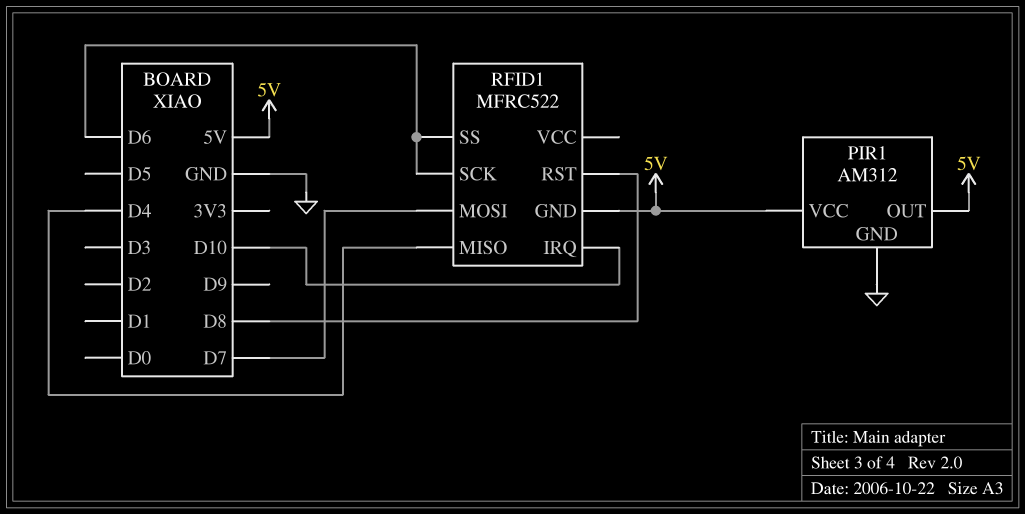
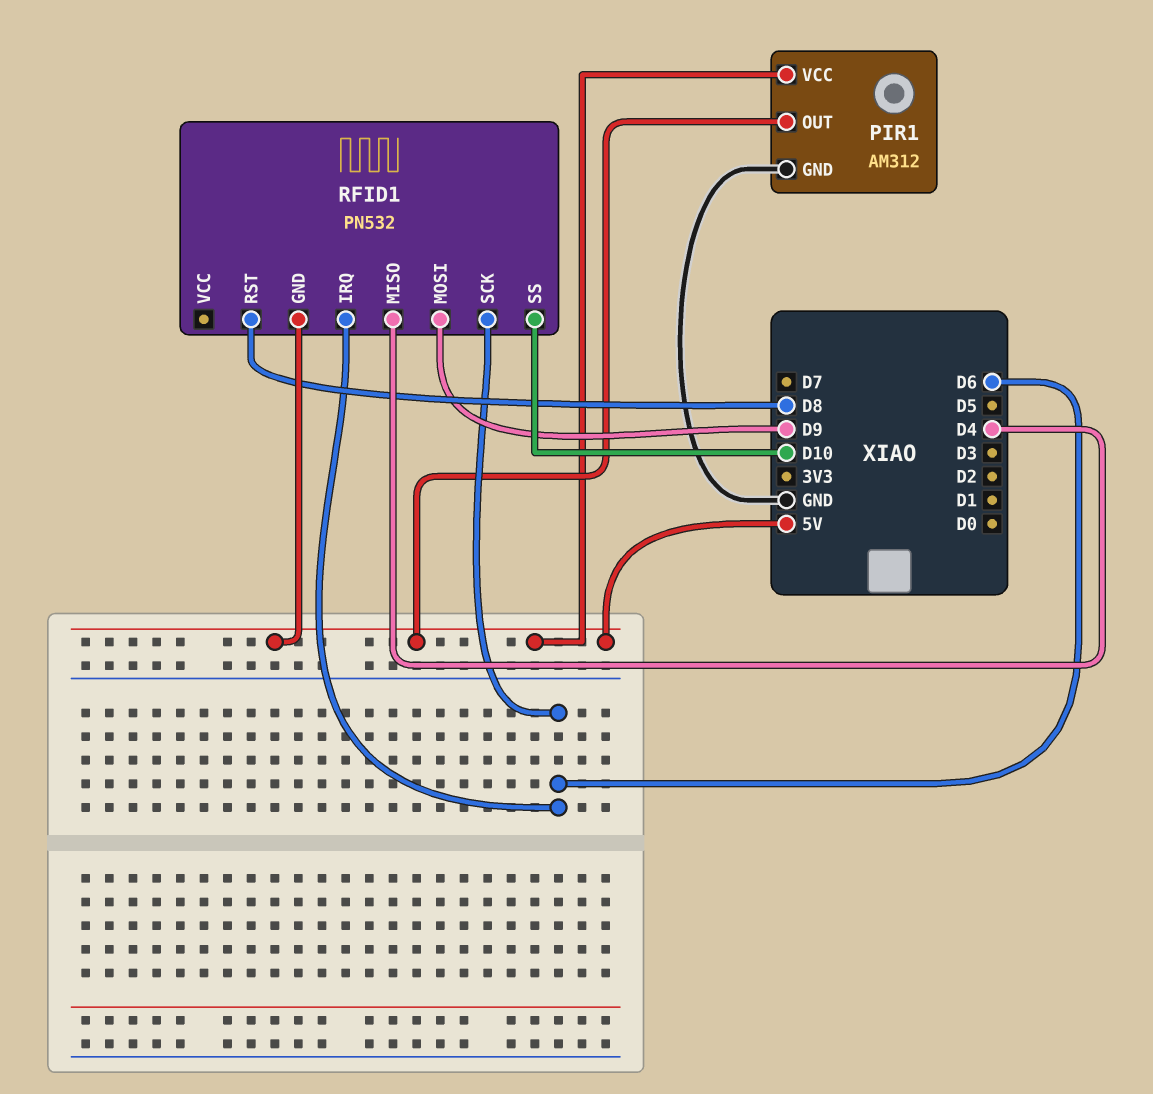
RFID1: MFRC522 -> PN532
RFID1 pin IRQ: D10 -> D6
RFID1 pin MOSI: D7 -> D9
RFID1 pin SS: D6 -> D10

